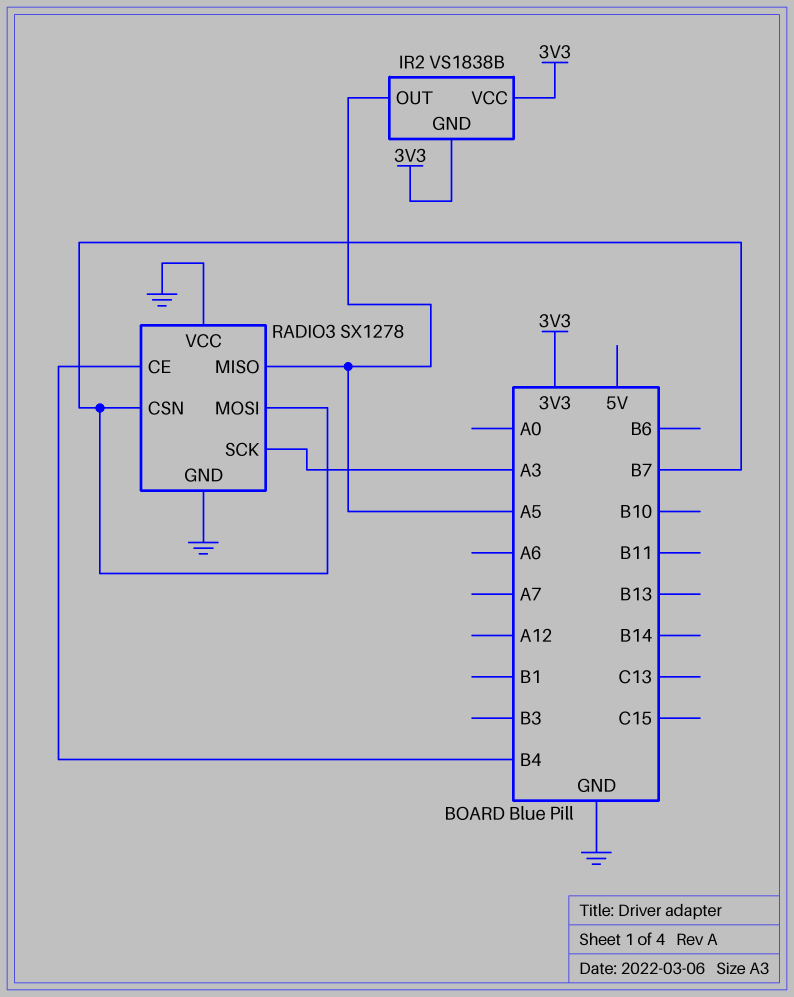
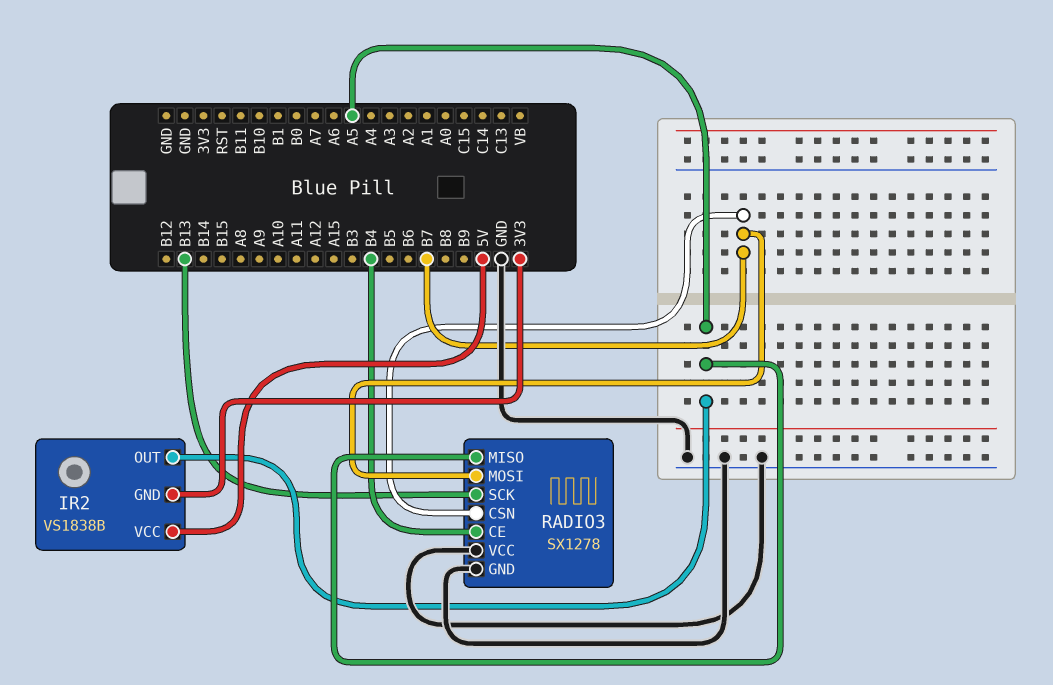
IR2 pin VCC: 3V3 -> 5V
RADIO3 pin SCK: A3 -> B13

